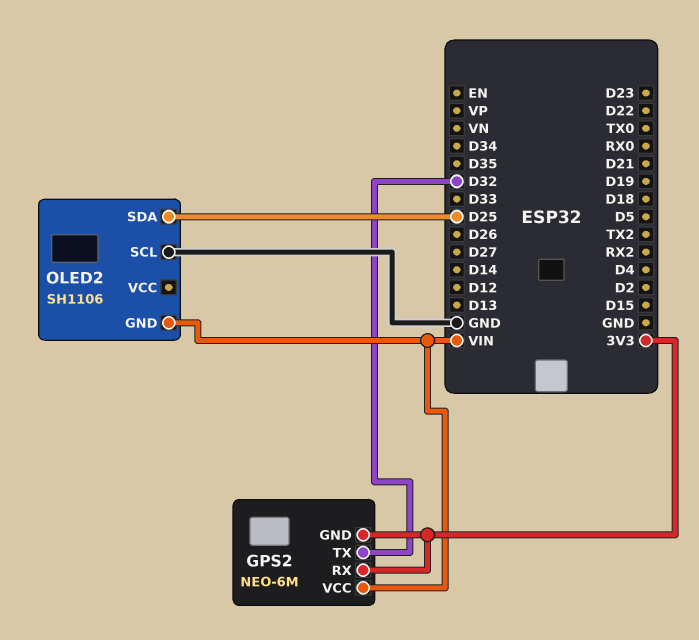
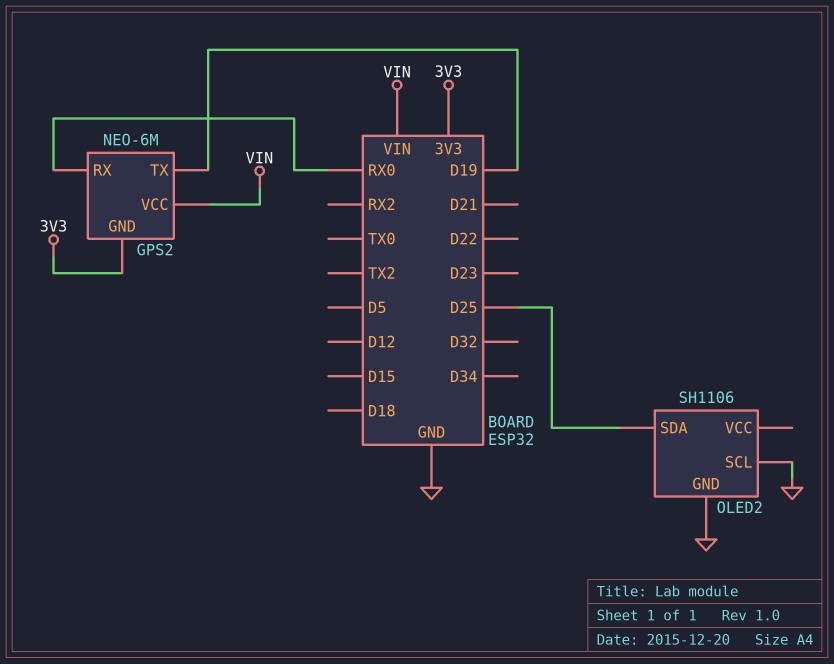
GPS2 pin RX: 3V3 -> RX0
GPS2 pin TX: D32 -> D19
OLED2 pin GND: VIN -> GND

